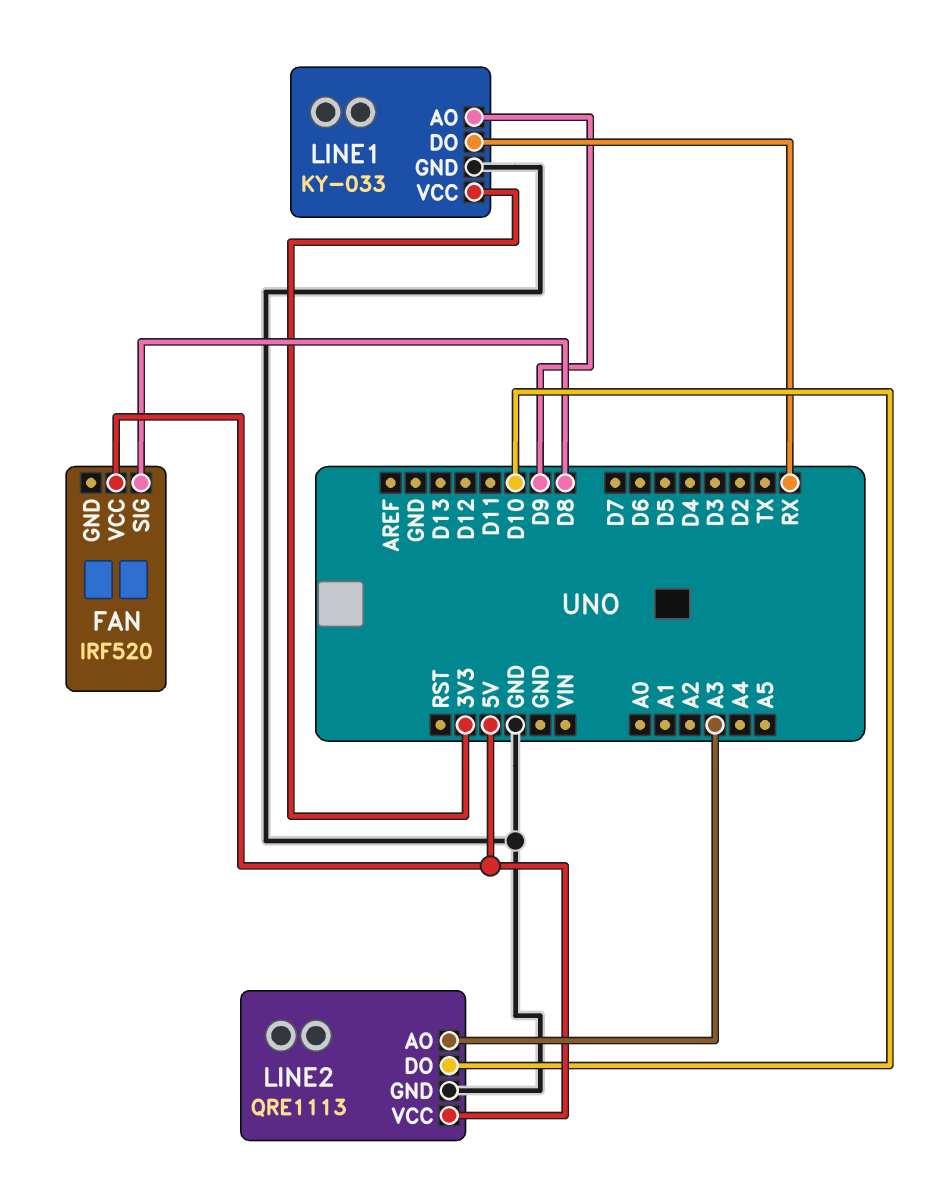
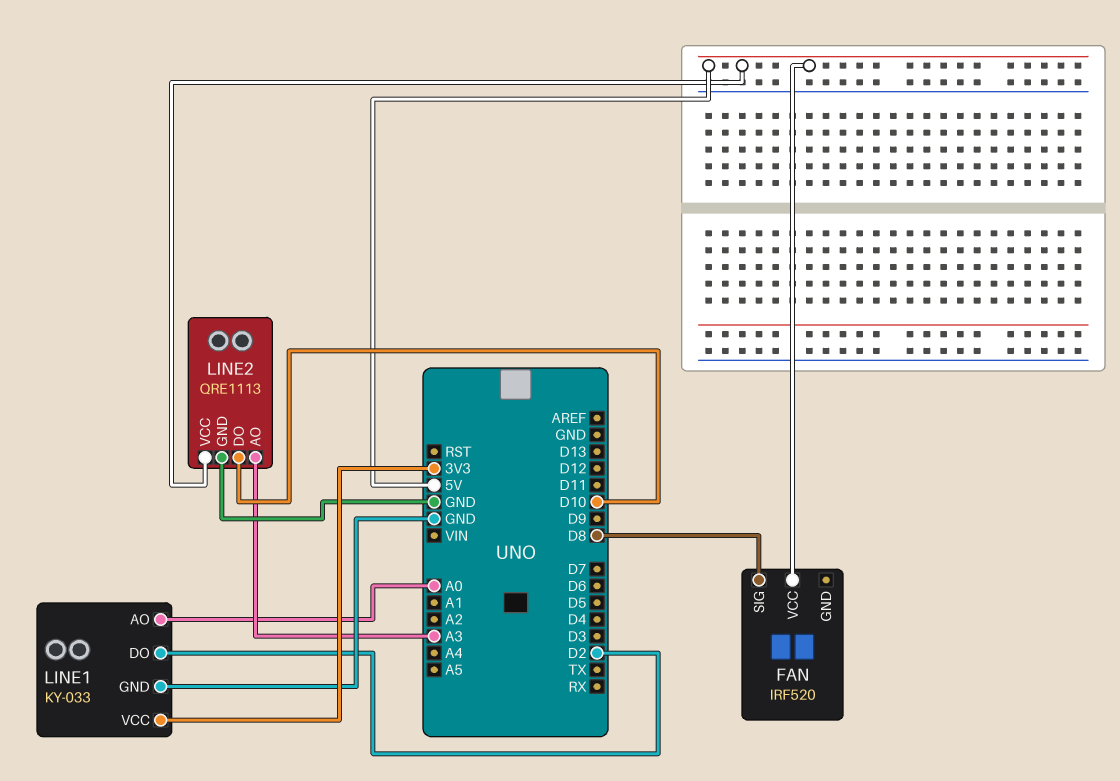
LINE1 pin AO: D9 -> A0
LINE1 pin DO: RX -> D2

